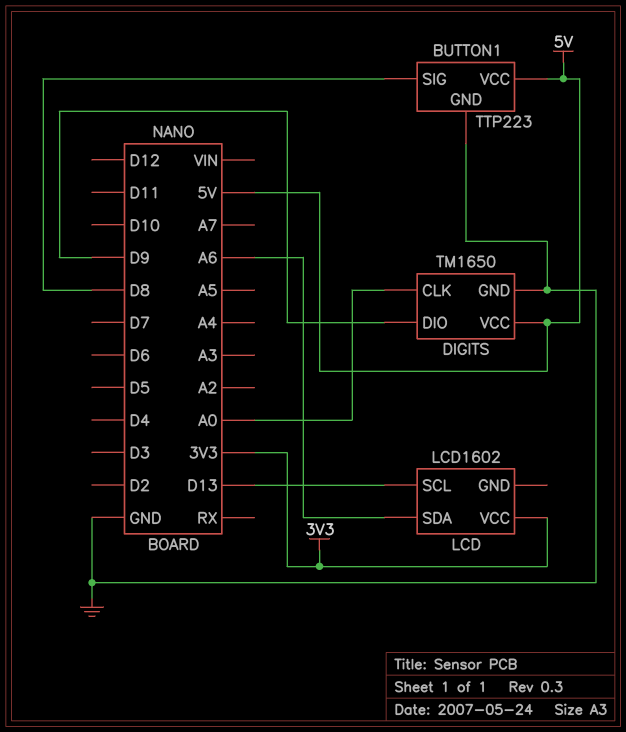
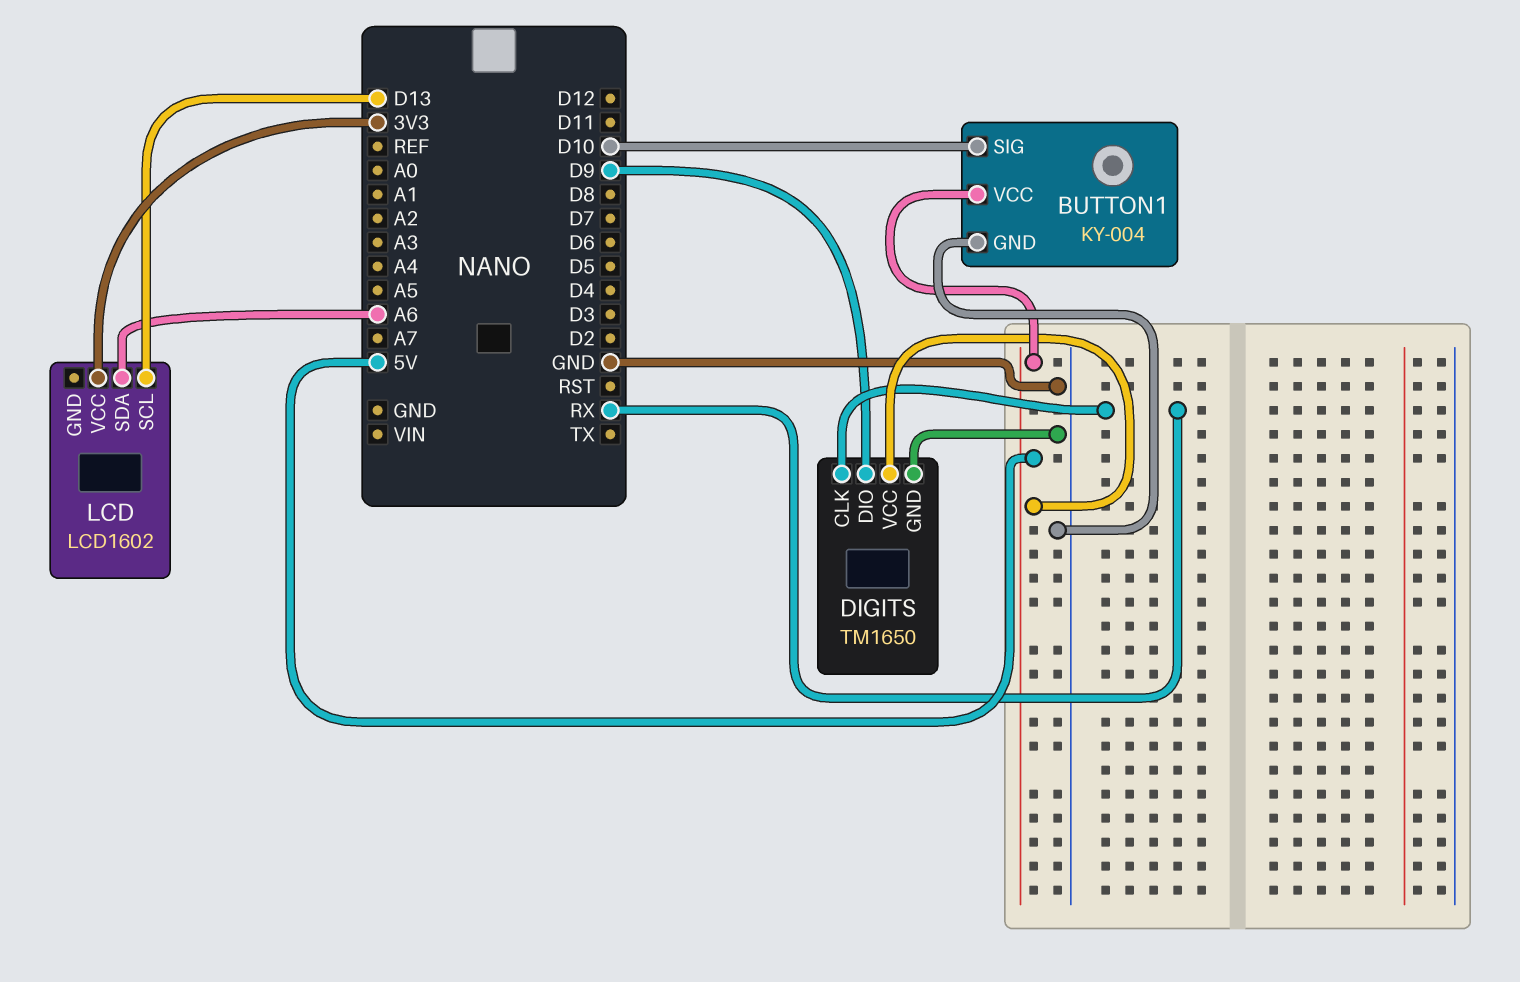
BUTTON1: TTP223 -> KY-004
BUTTON1 pin SIG: D8 -> D10
DIGITS pin CLK: A0 -> RX

